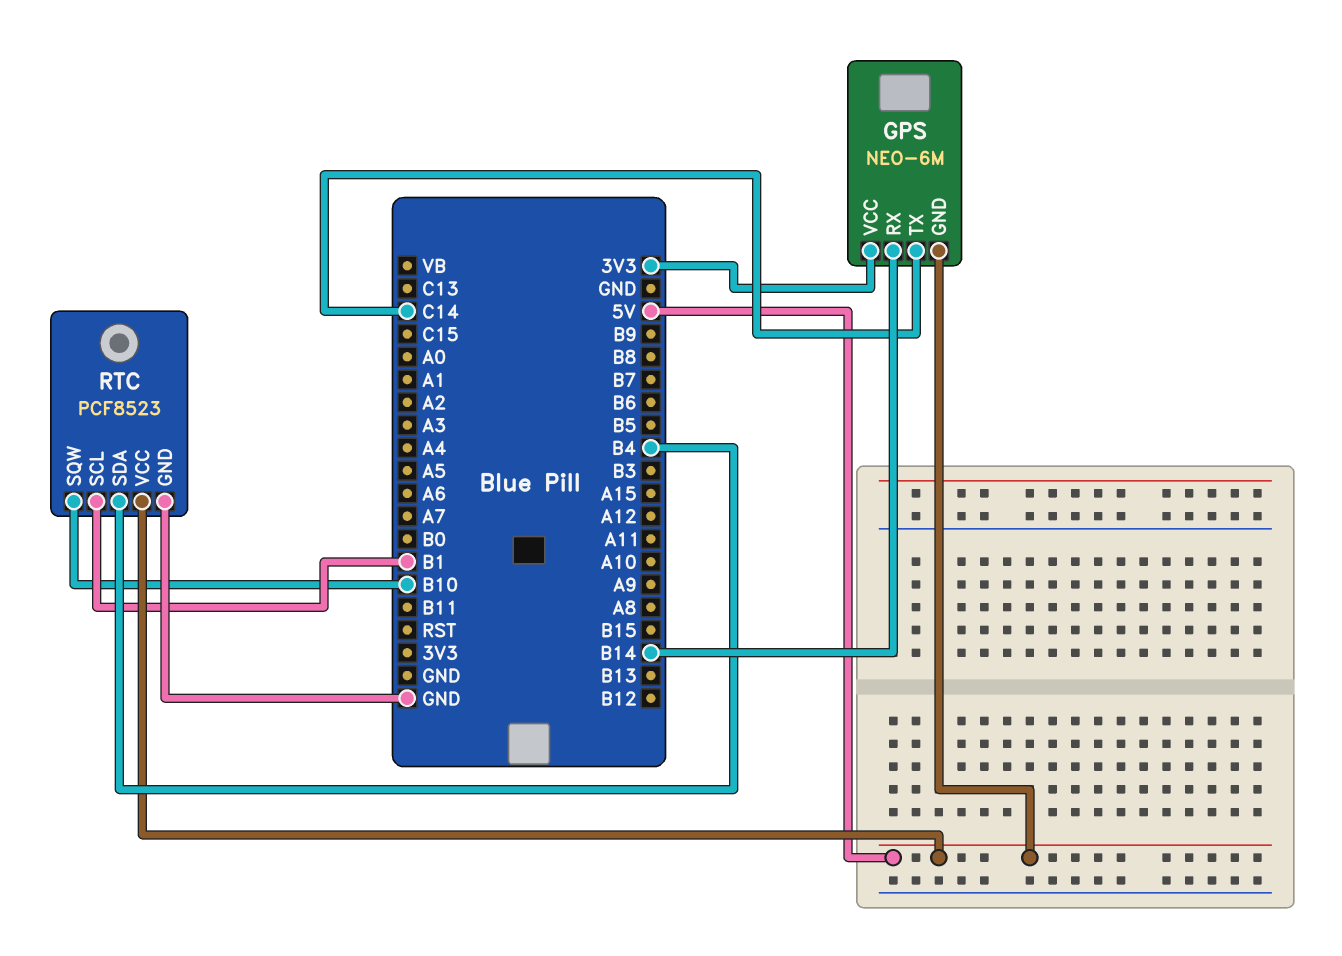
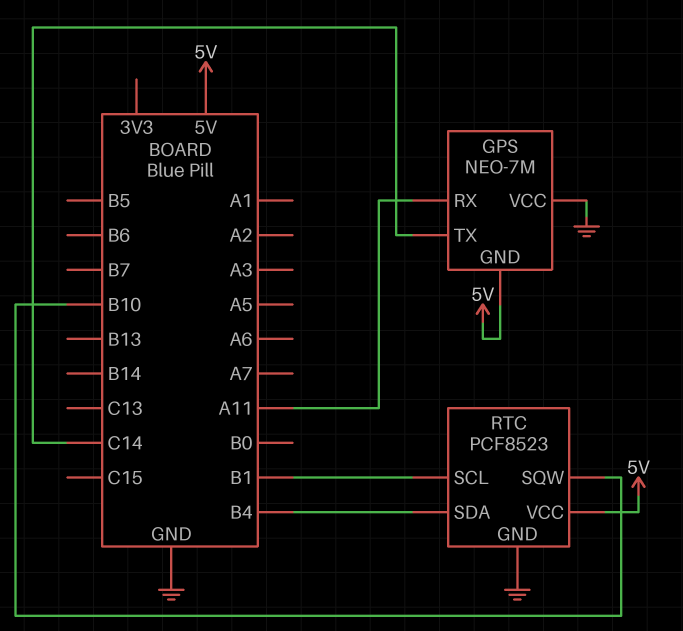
GPS: NEO-6M -> NEO-7M
GPS pin RX: B14 -> A11
GPS pin VCC: 3V3 -> GND

